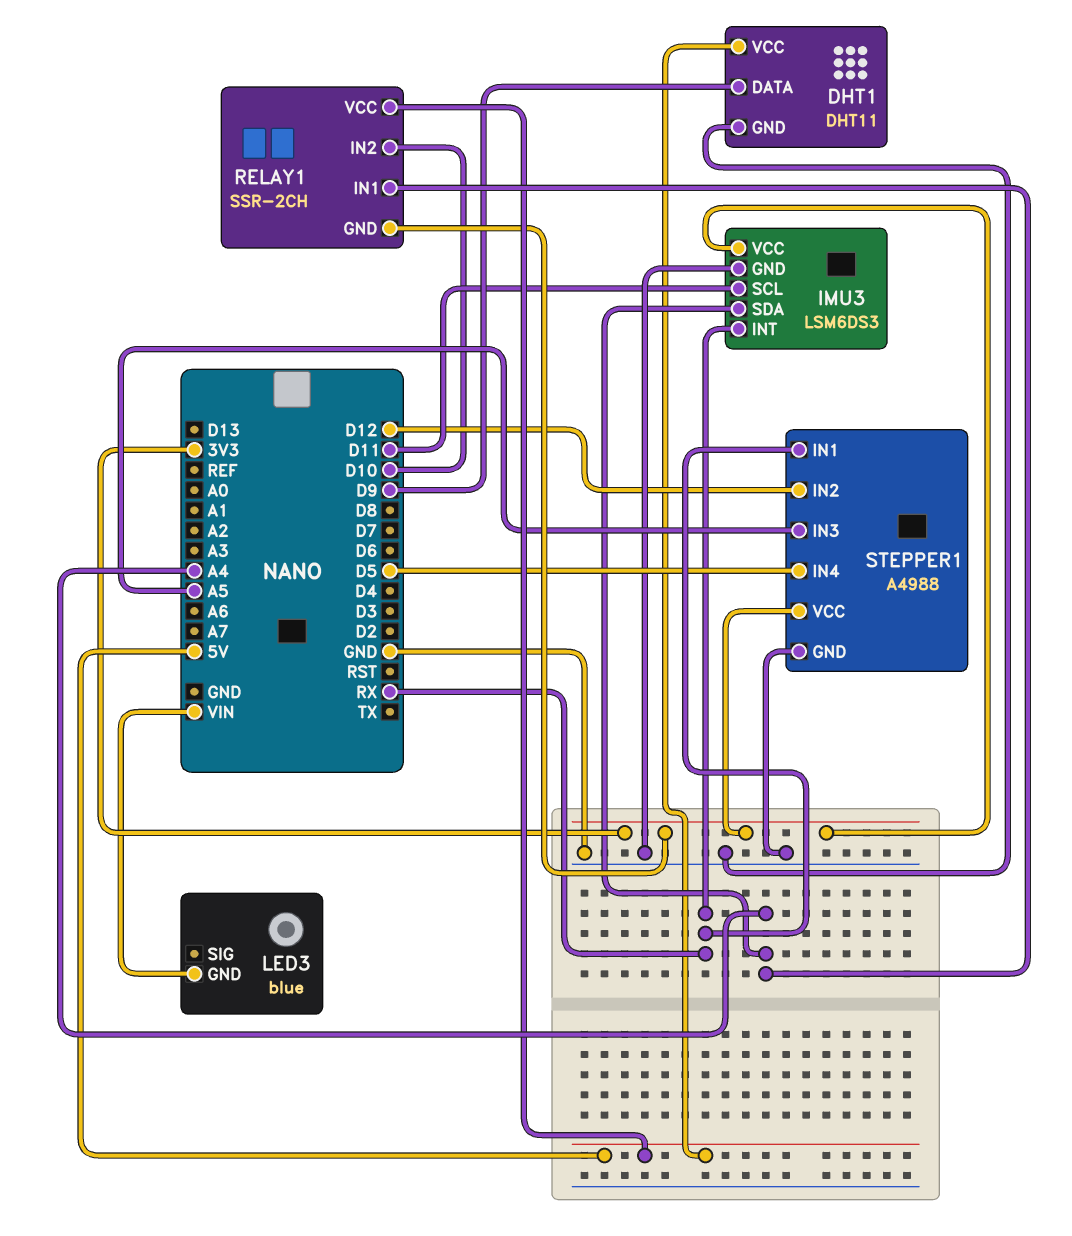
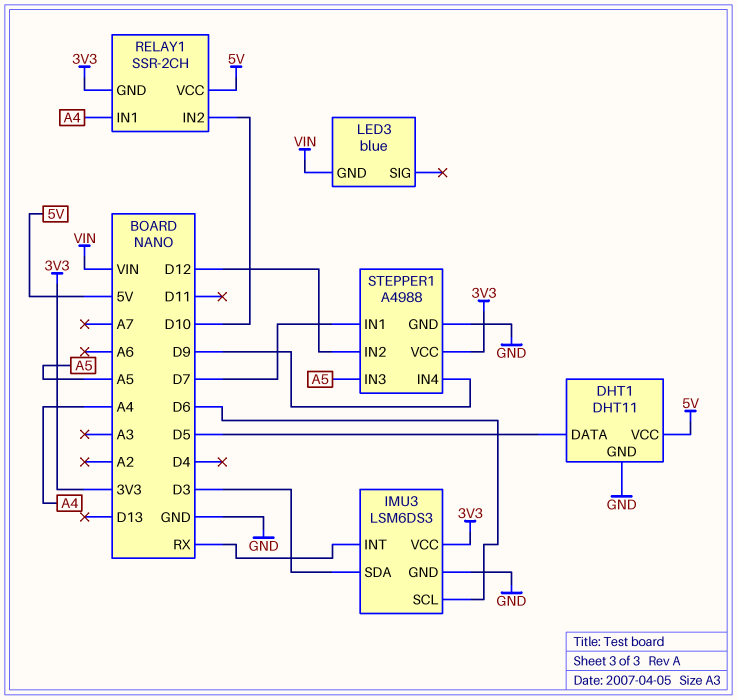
DHT1 pin DATA: D9 -> D5
IMU3 pin SCL: D11 -> D6
IMU3 pin SDA: A4 -> D3
STEPPER1 pin IN1: RX -> D7
STEPPER1 pin IN4: D5 -> D9

